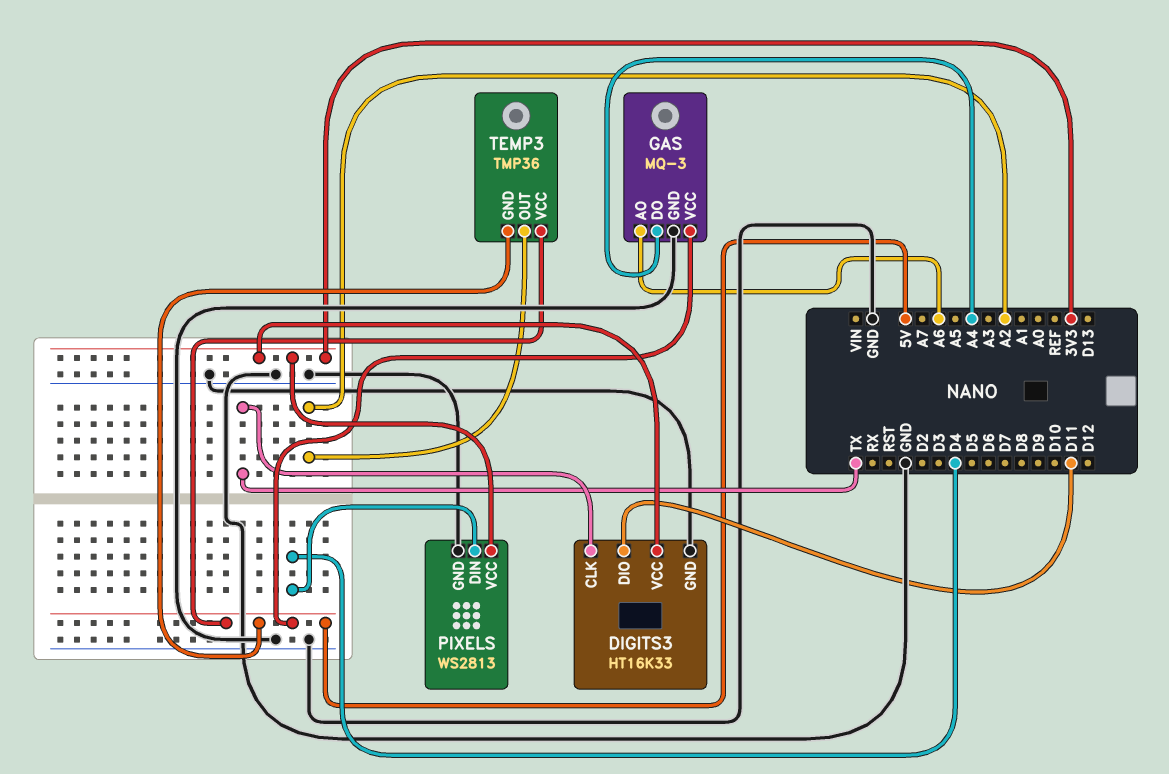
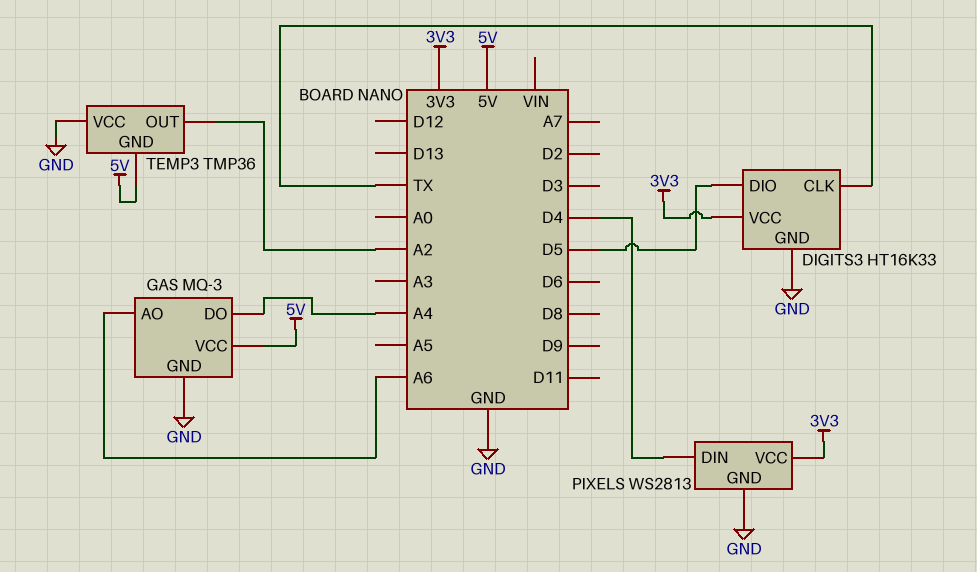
DIGITS3 pin DIO: D11 -> D5
TEMP3 pin VCC: 5V -> GND

